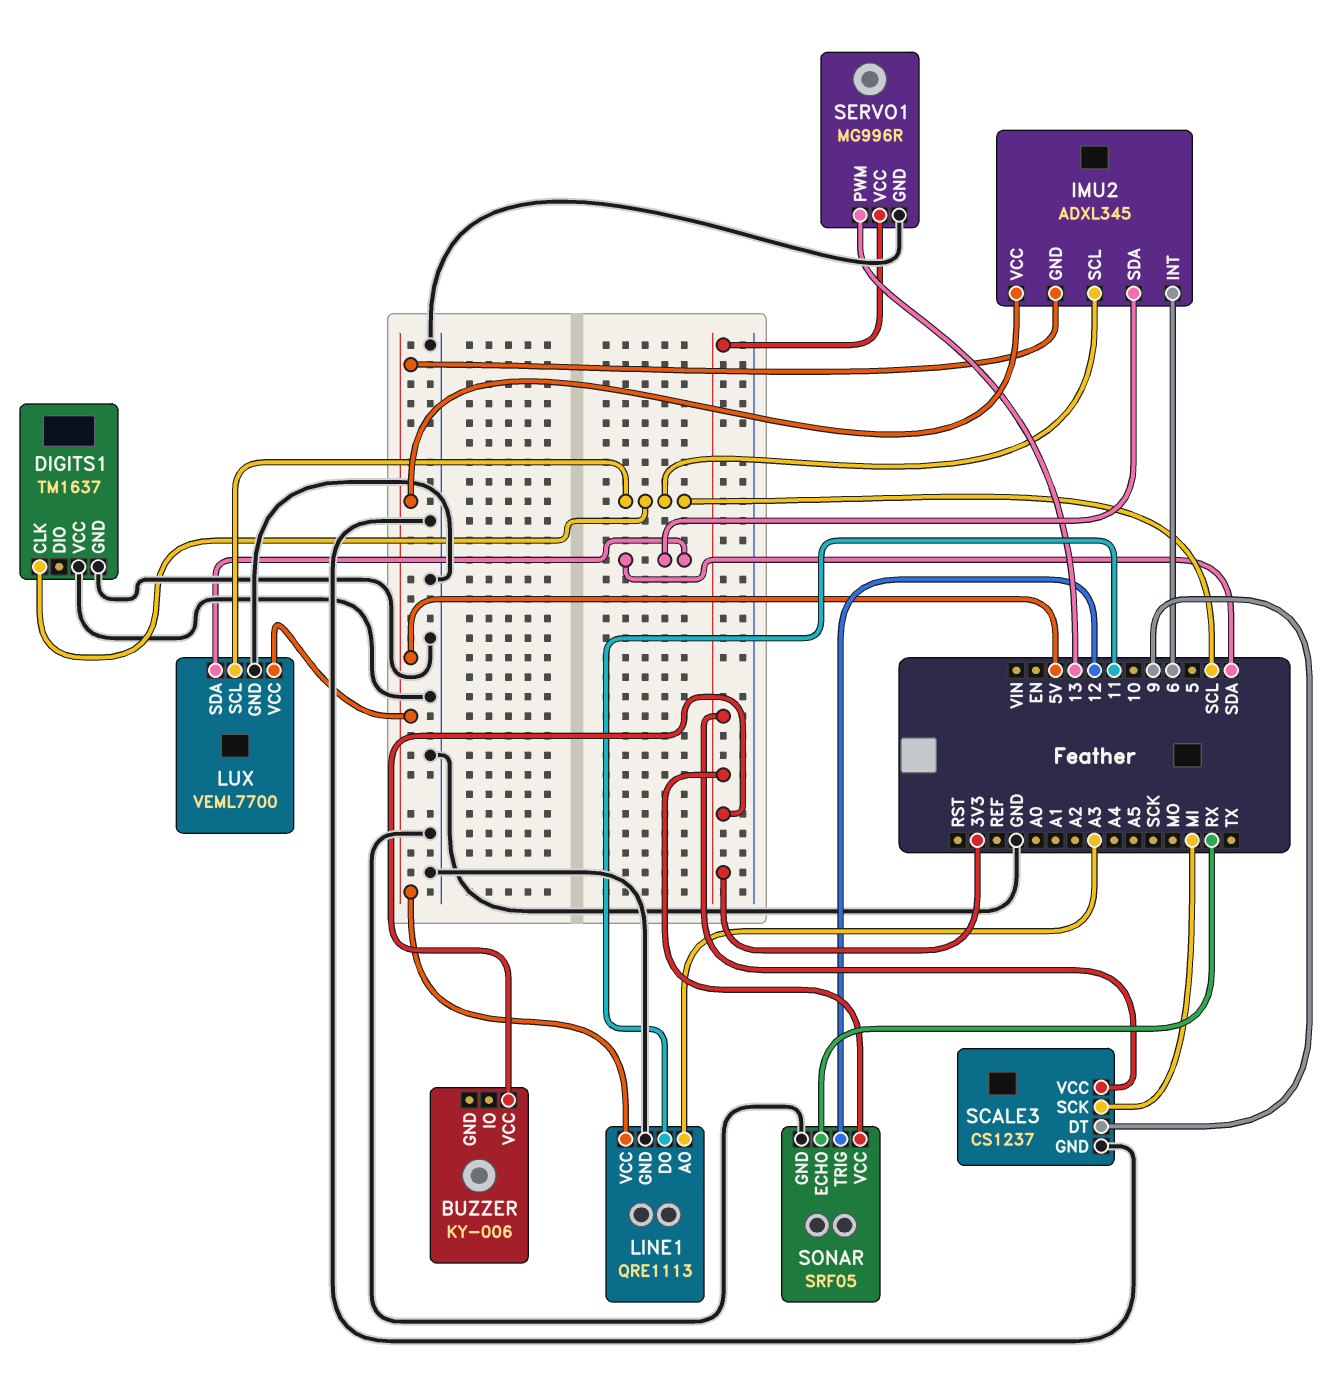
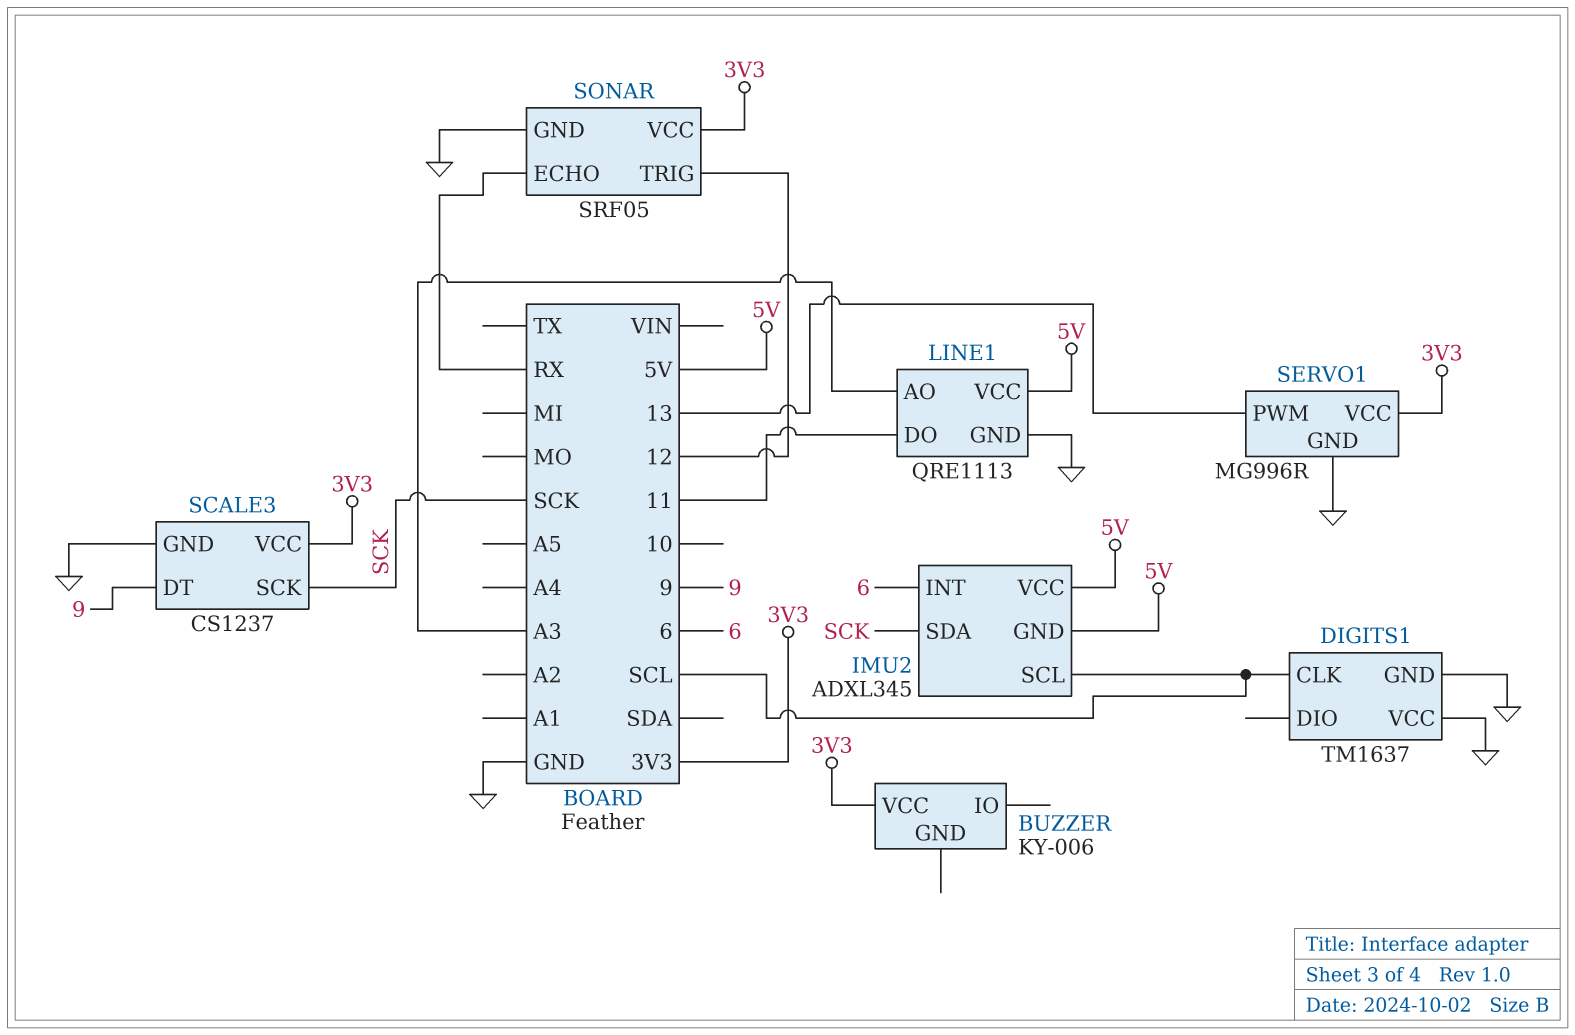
IMU2 pin SDA: SDA -> SCK
LUX: VEML7700 -> none
LUX pin GND: GND -> none
LUX pin SCL: SCL -> none
LUX pin SDA: SDA -> none
LUX pin VCC: 5V -> none
SCALE3 pin SCK: MI -> SCK

